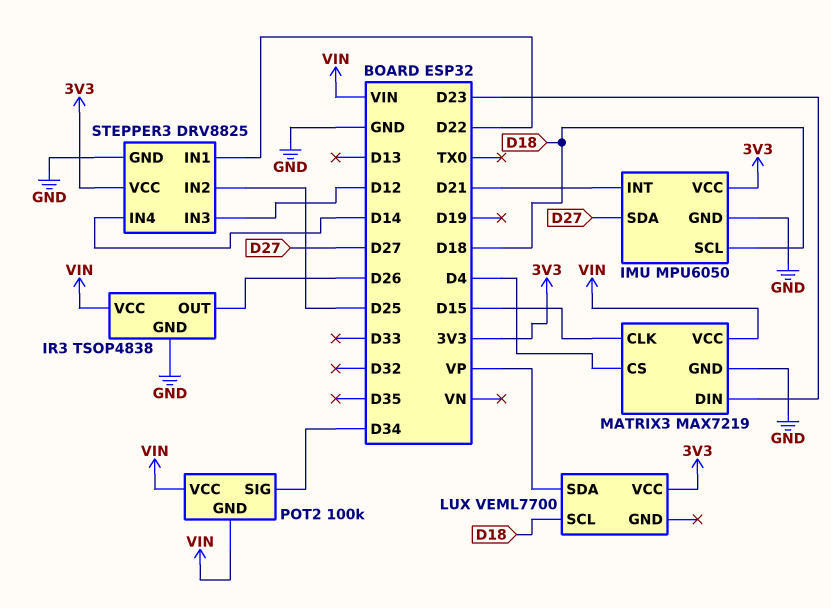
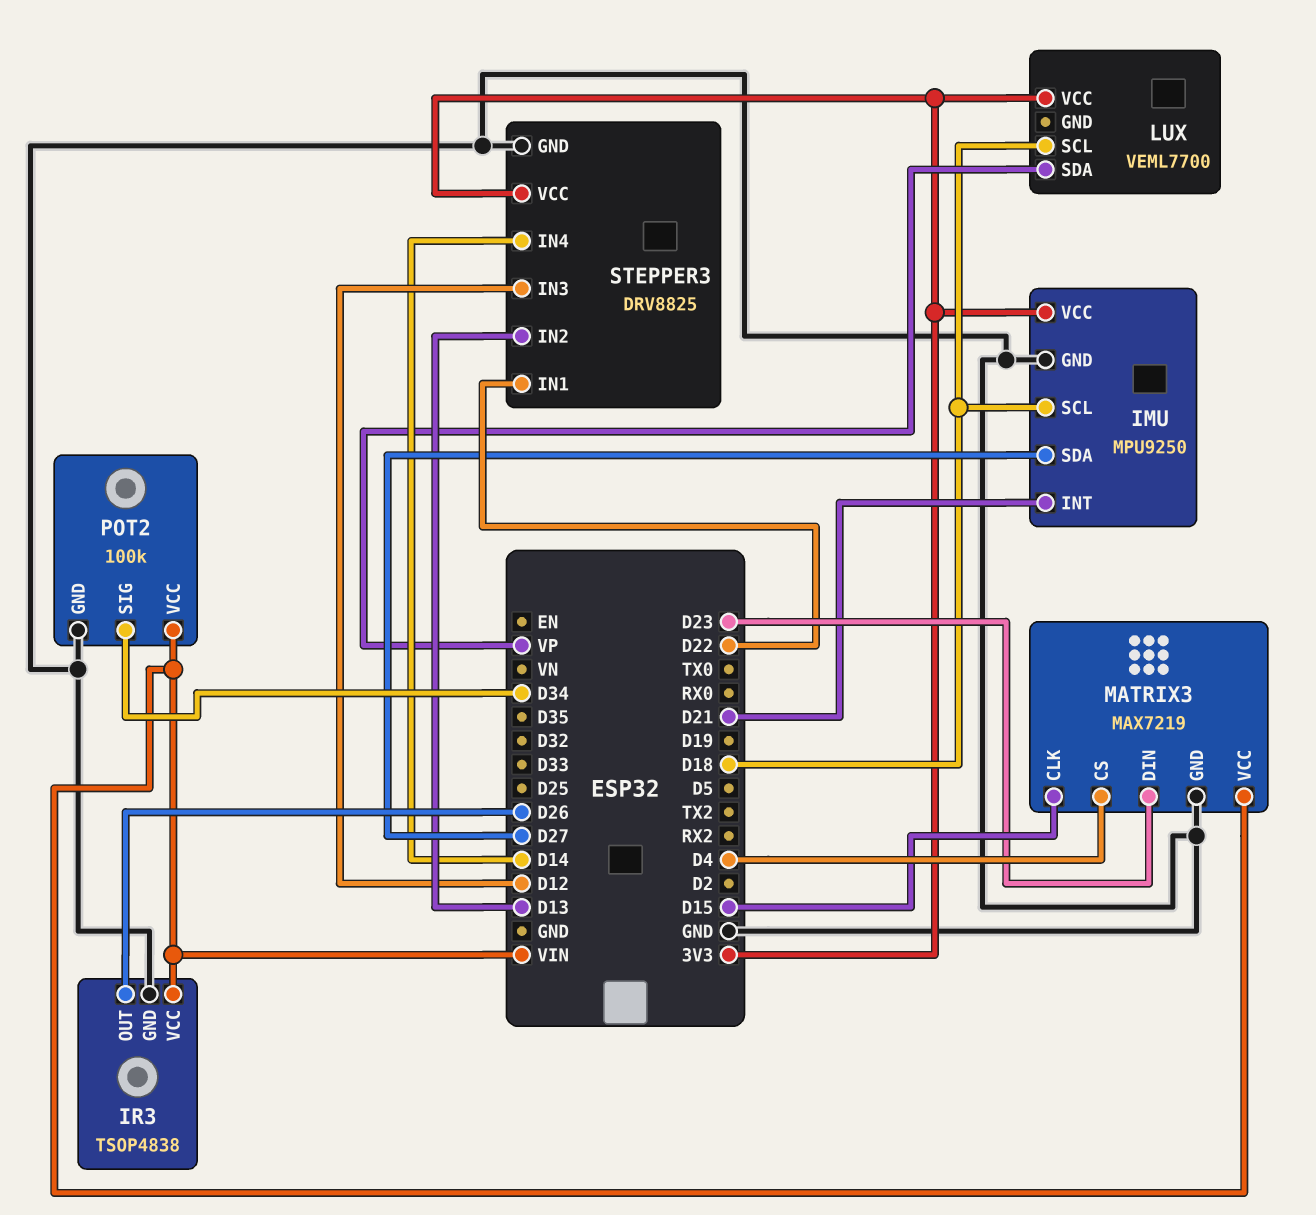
IMU: MPU6050 -> MPU9250
POT2 pin GND: VIN -> GND
STEPPER3 pin IN2: D25 -> D13

